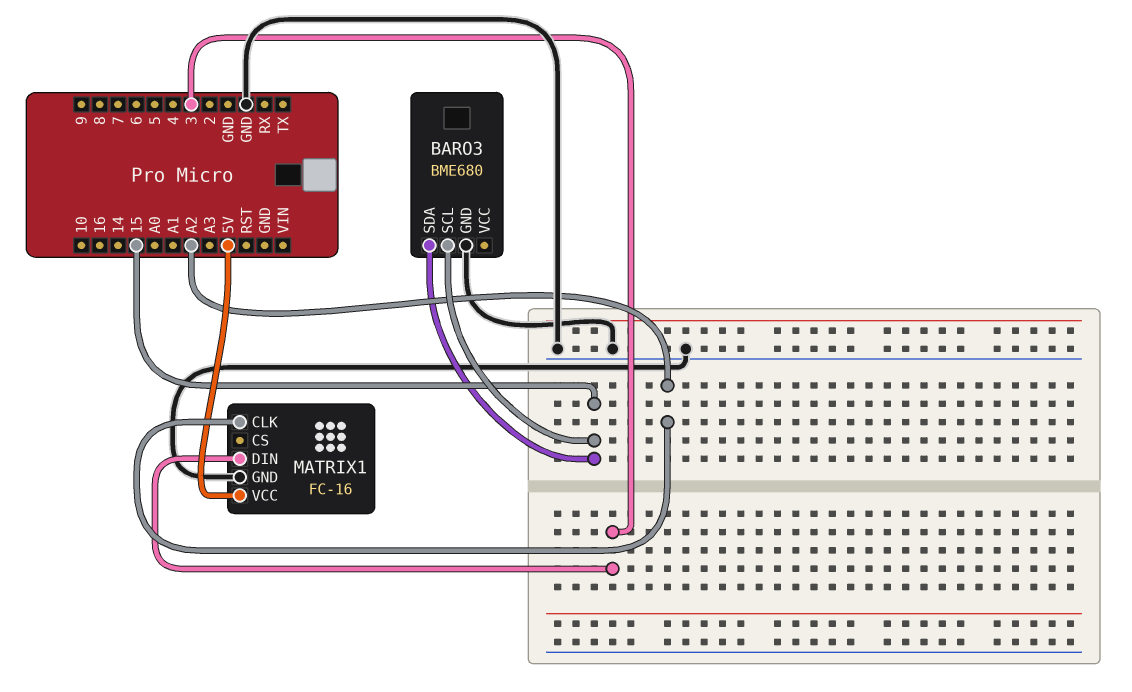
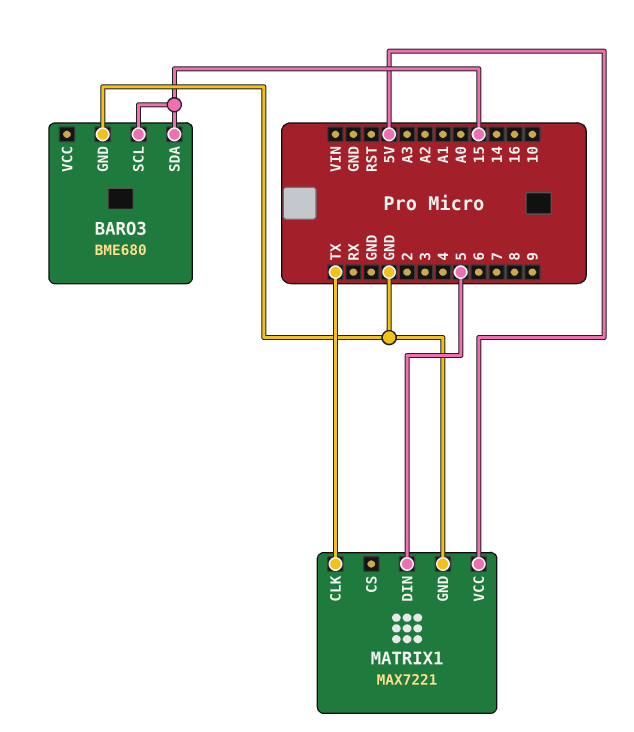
MATRIX1: FC-16 -> MAX7221
MATRIX1 pin CLK: A2 -> TX
MATRIX1 pin DIN: 3 -> 5

